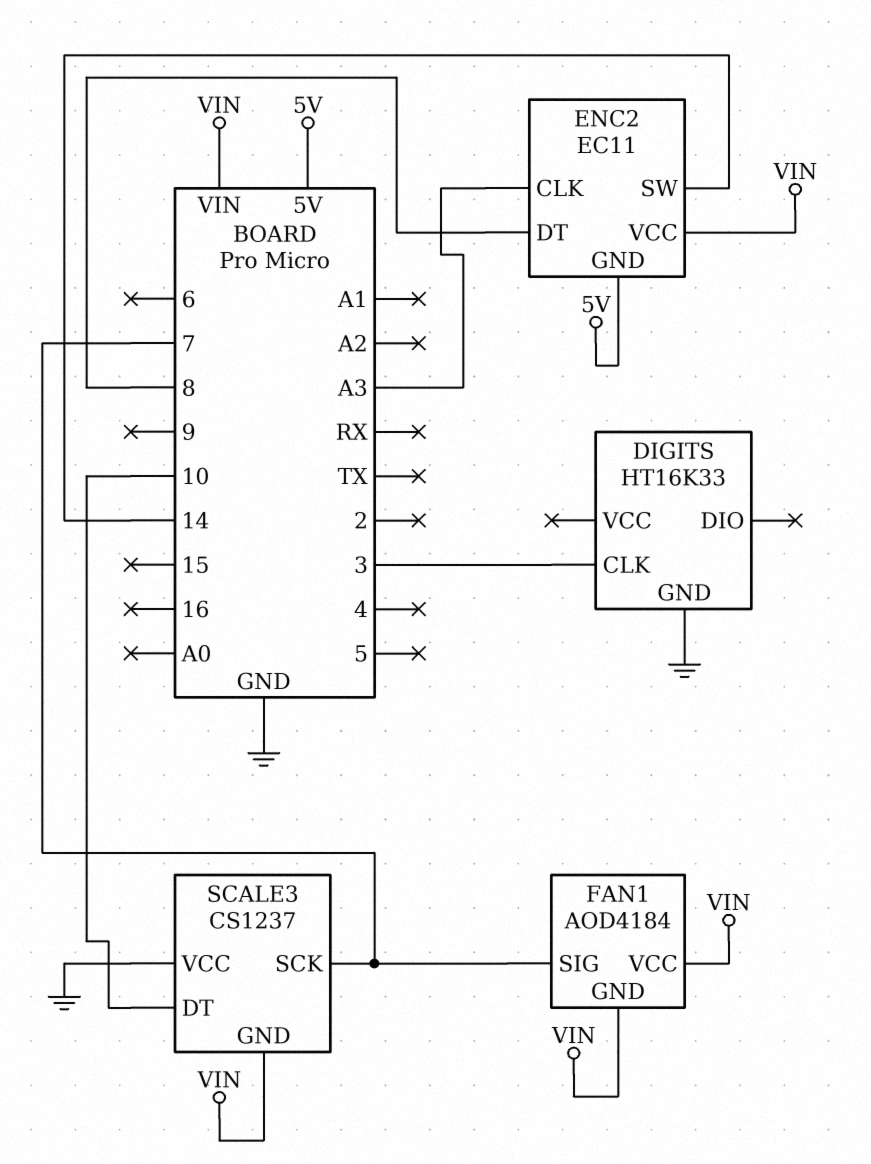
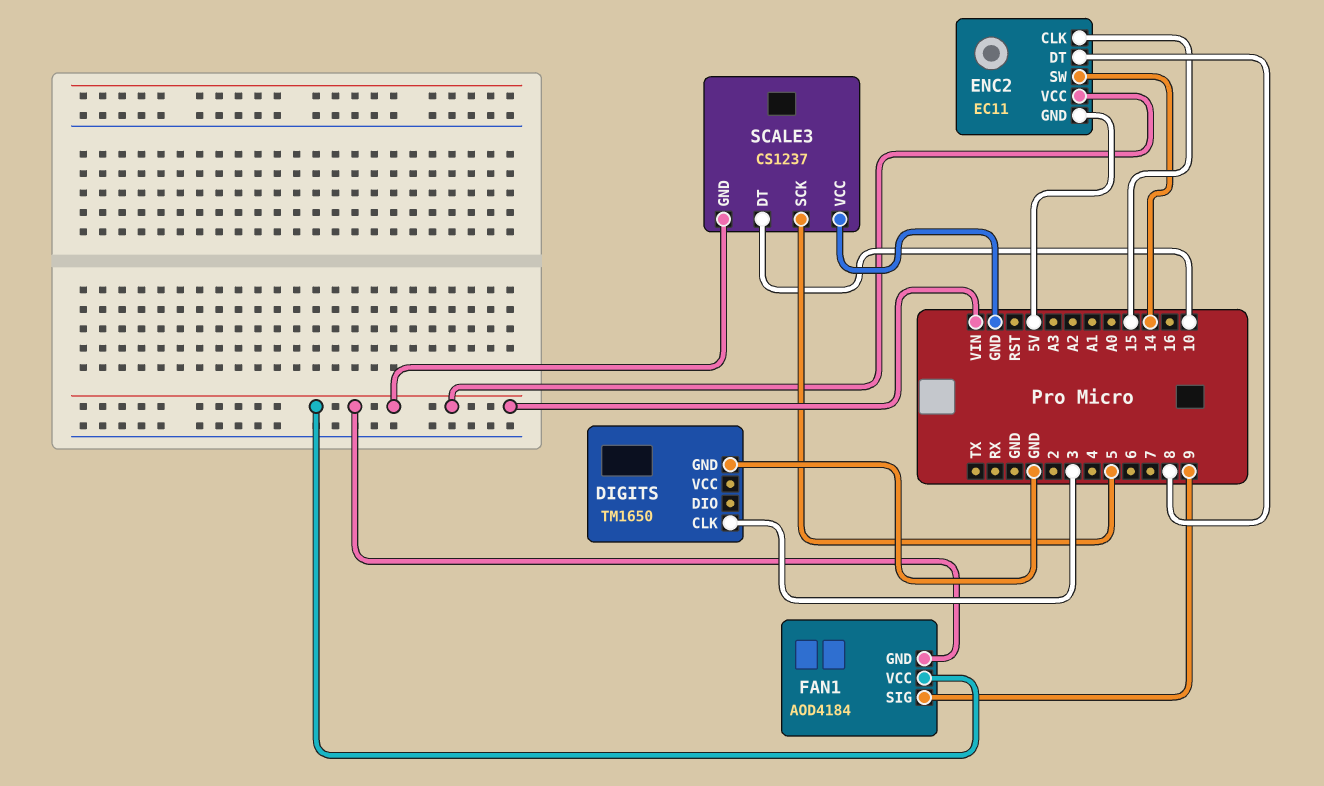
DIGITS: HT16K33 -> TM1650
ENC2 pin CLK: A3 -> 15
FAN1 pin SIG: 7 -> 9
SCALE3 pin SCK: 7 -> 5

